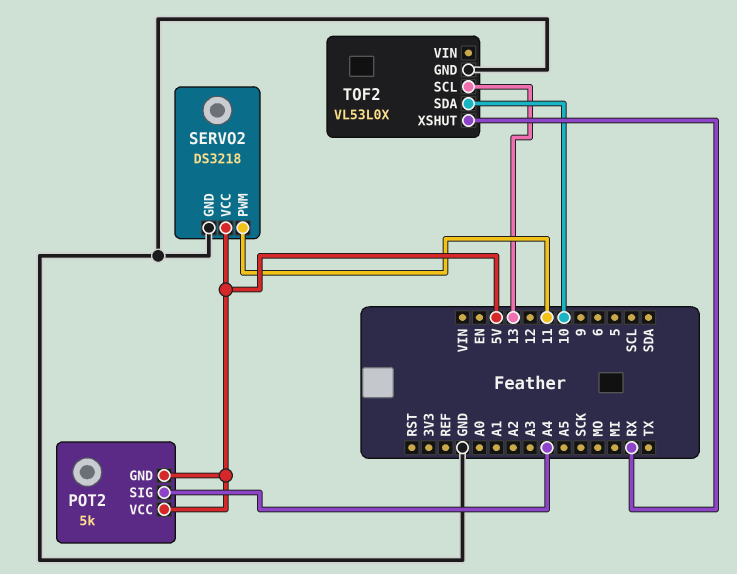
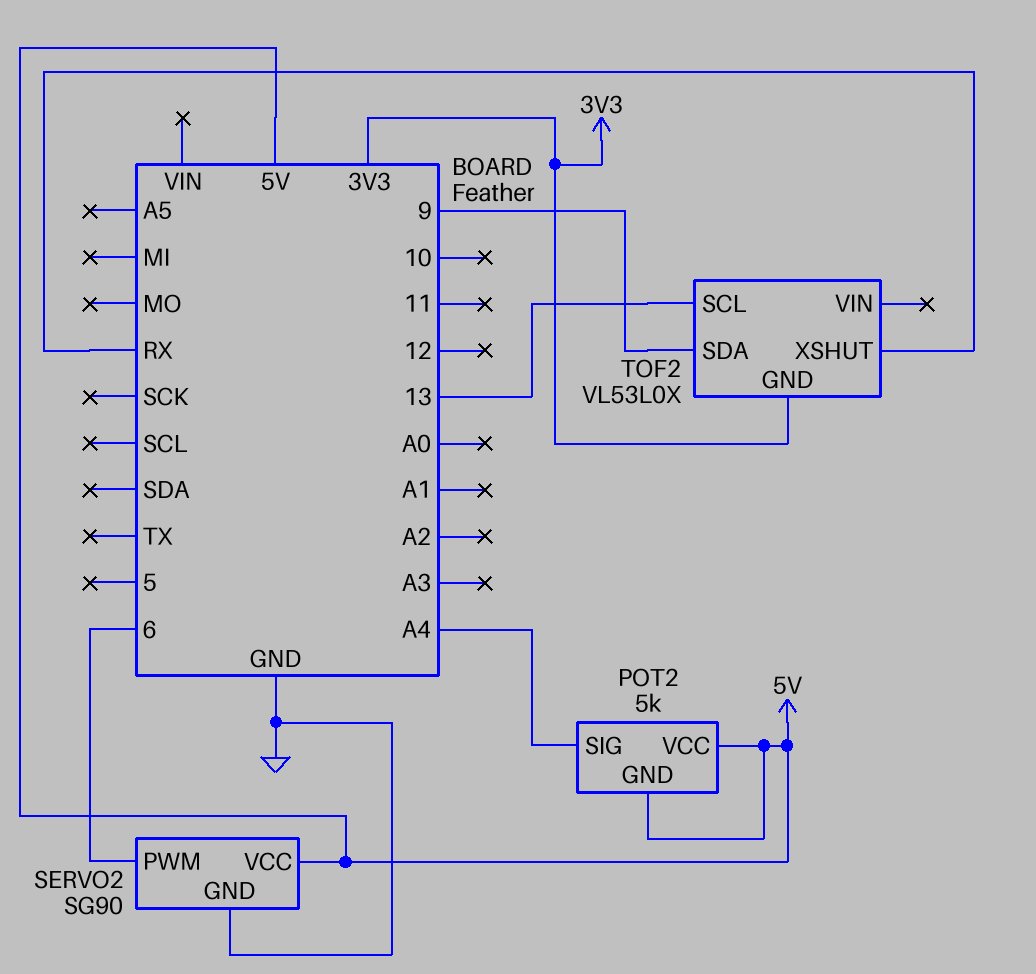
SERVO2: DS3218 -> SG90
SERVO2 pin PWM: 11 -> 6
TOF2 pin GND: GND -> 3V3
TOF2 pin SDA: 10 -> 9

